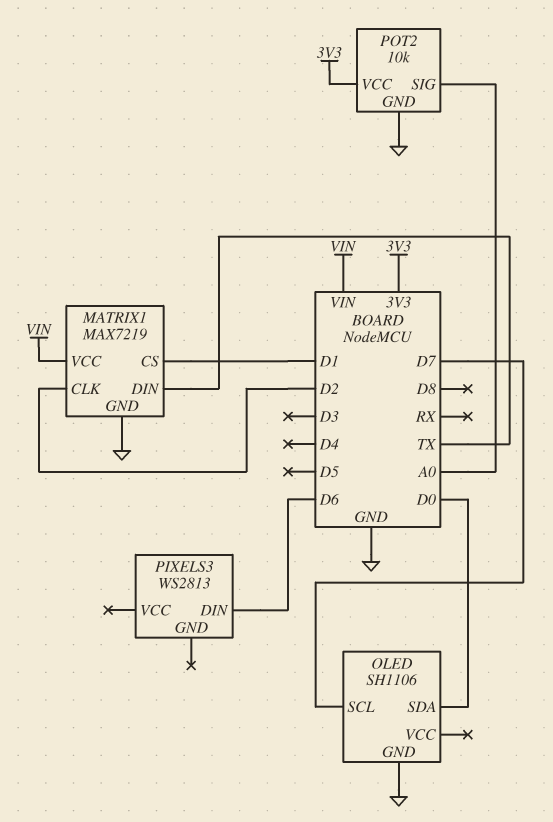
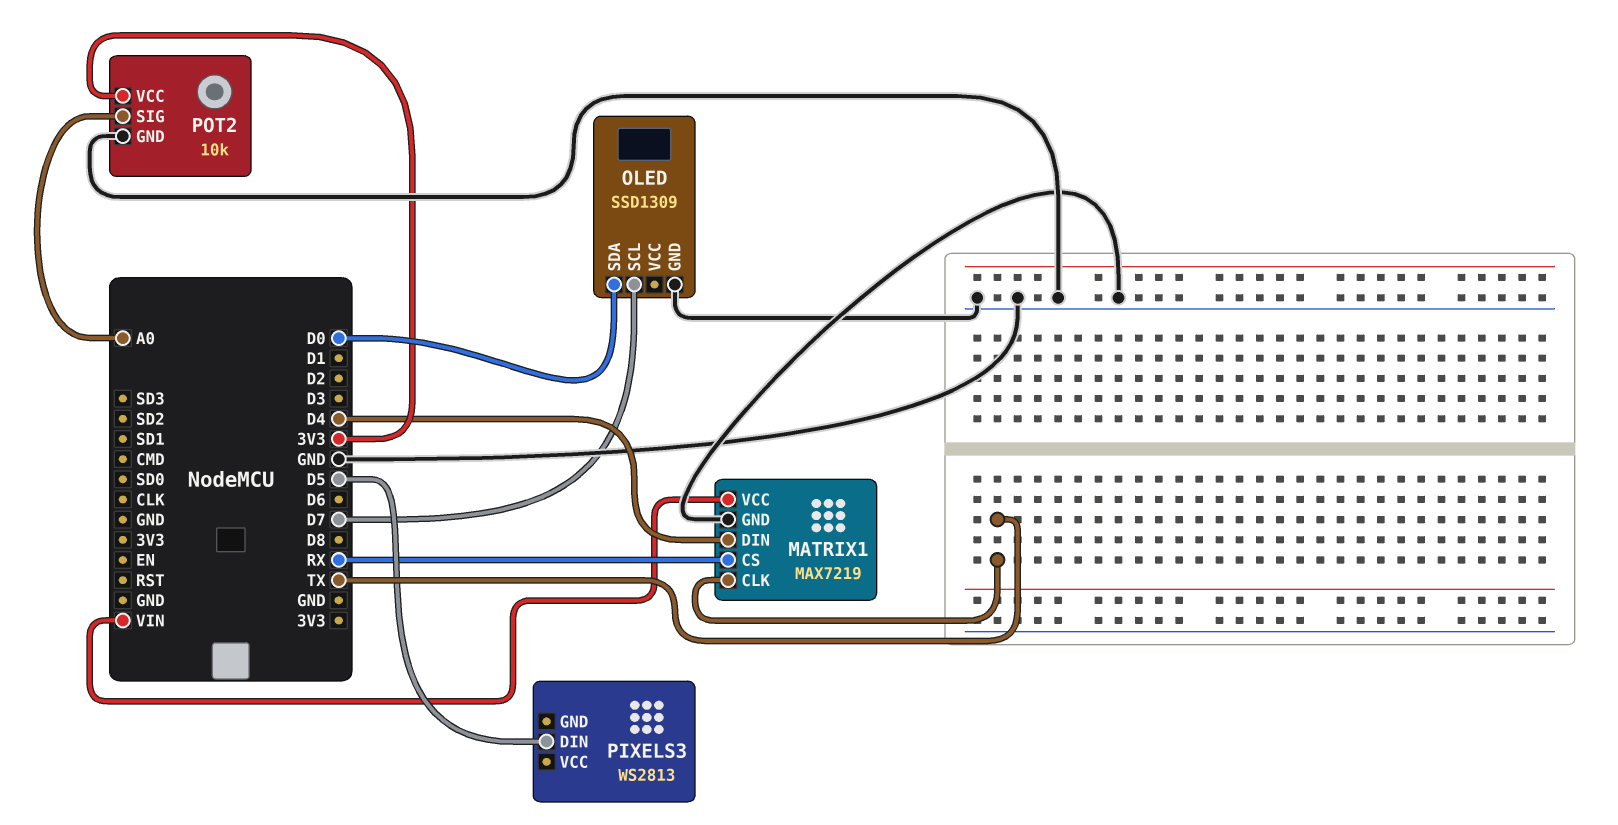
MATRIX1 pin CLK: D2 -> TX
MATRIX1 pin CS: D1 -> RX
MATRIX1 pin DIN: TX -> D4
OLED: SH1106 -> SSD1309
PIXELS3 pin DIN: D6 -> D5

